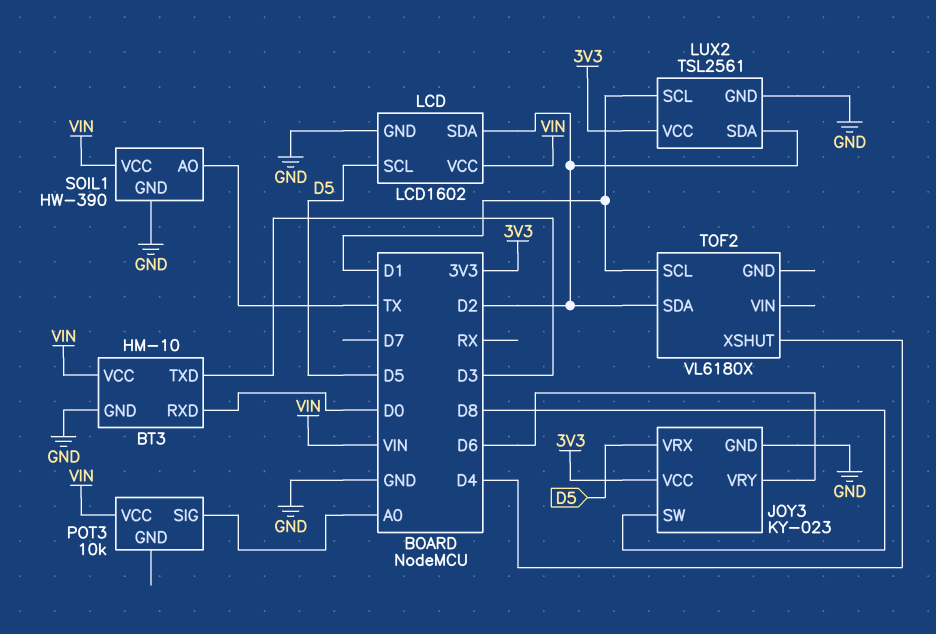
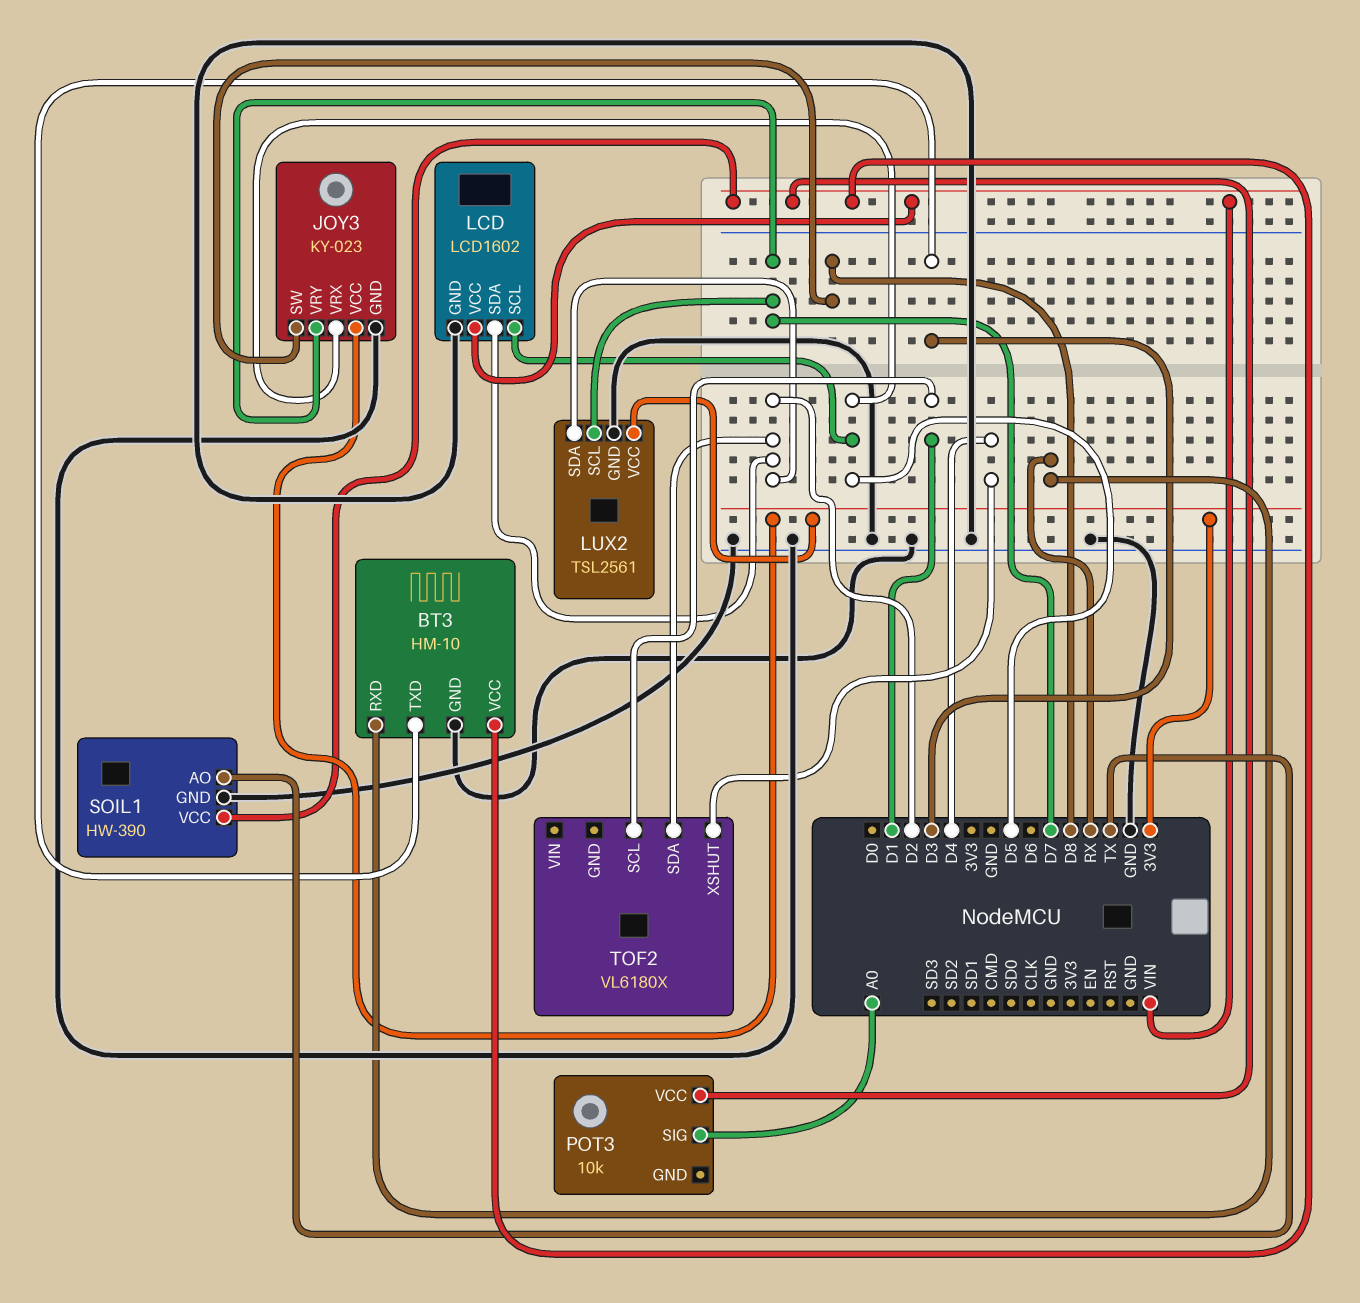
BT3 pin RXD: D0 -> RX
JOY3 pin VRY: D6 -> D7
LUX2 pin SCL: D1 -> D7

